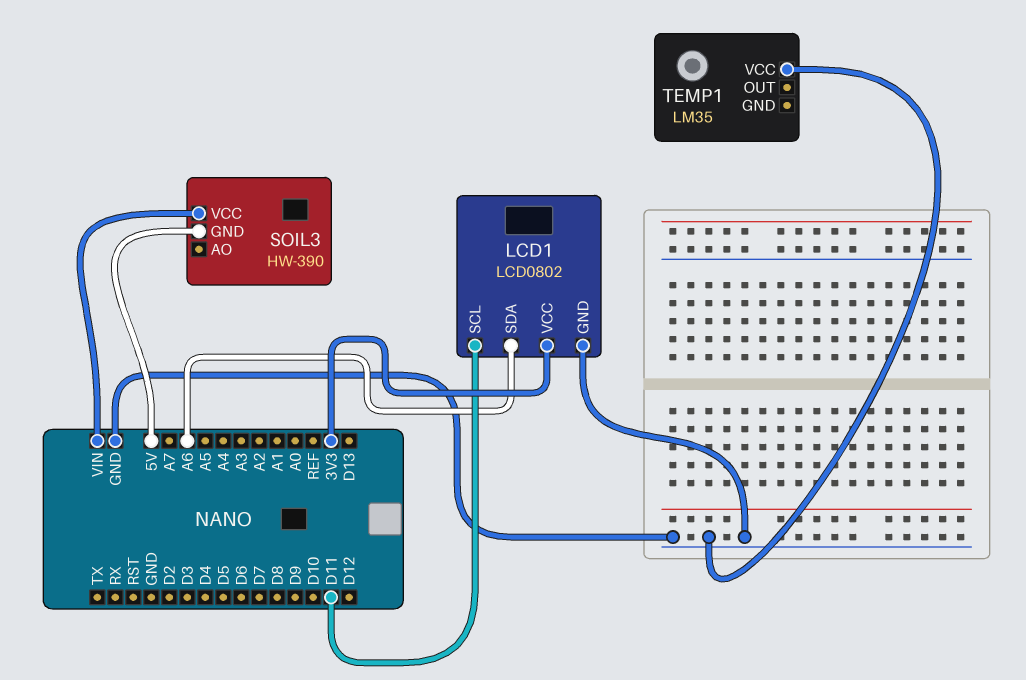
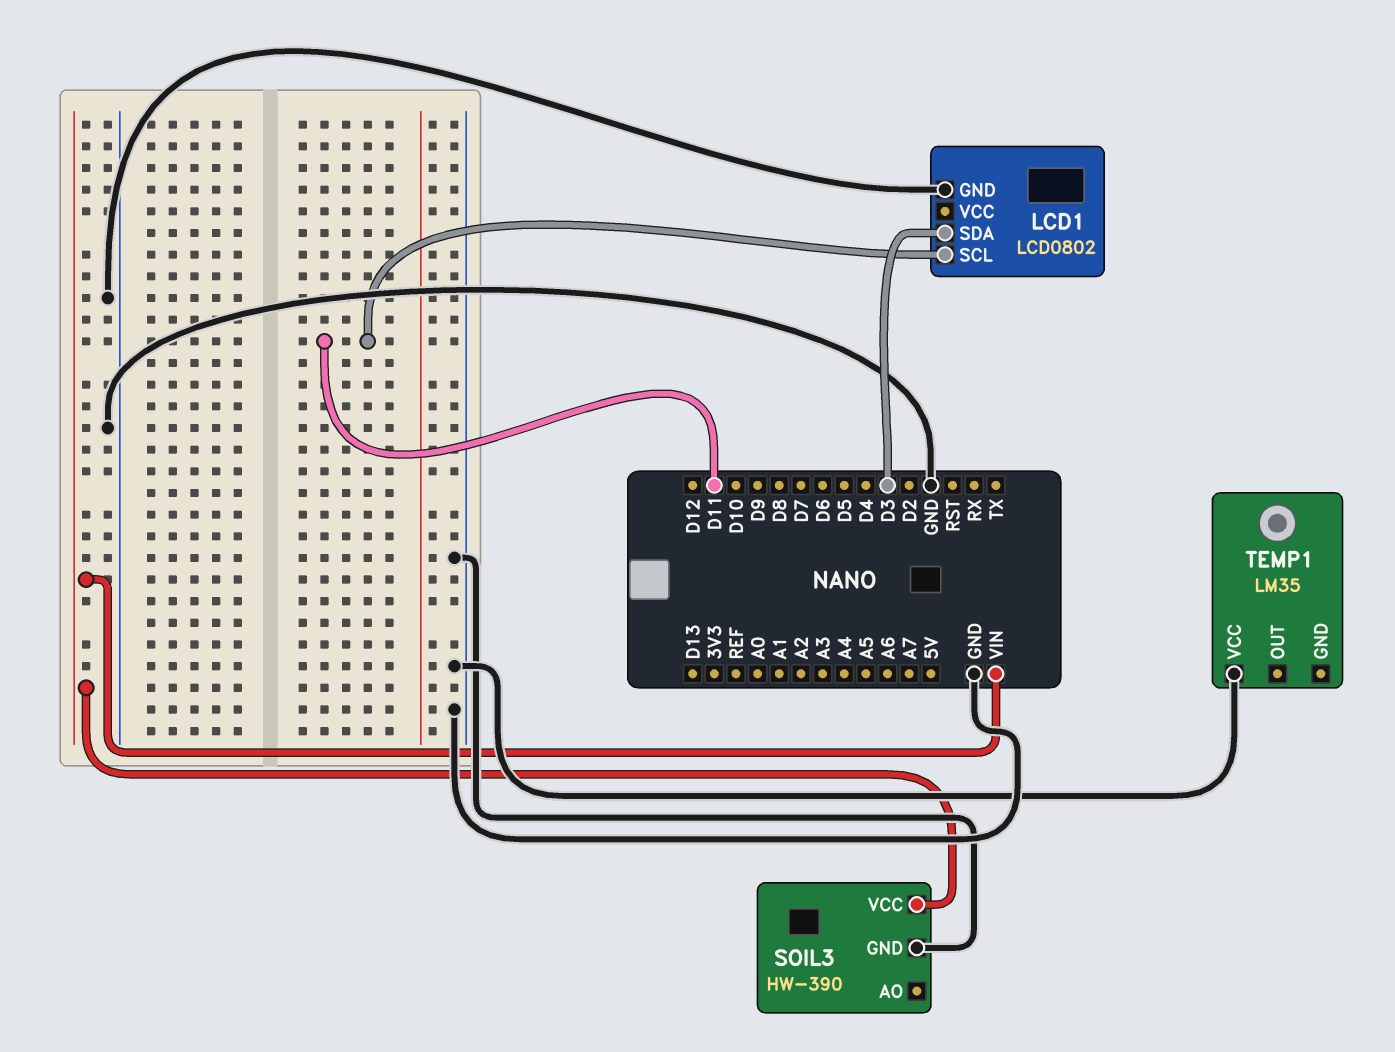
LCD1 pin SDA: A6 -> D3
LCD1 pin VCC: 3V3 -> none
SOIL3 pin GND: 5V -> GND

